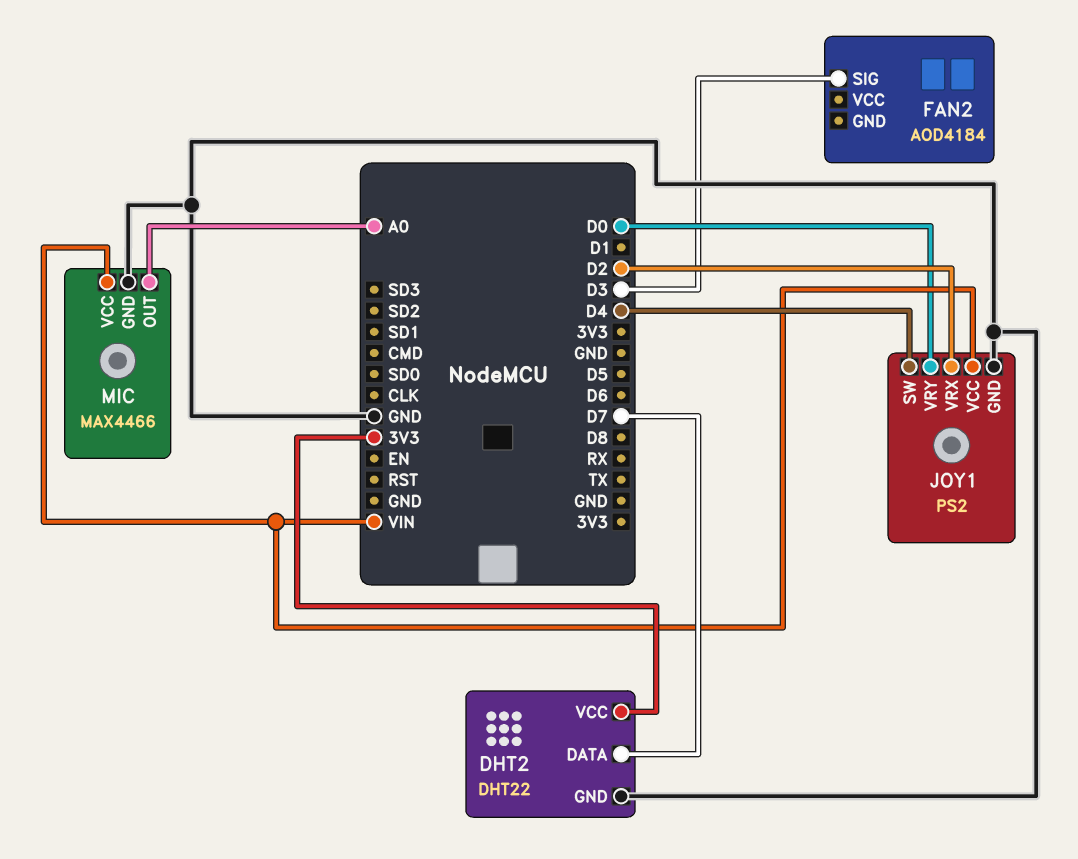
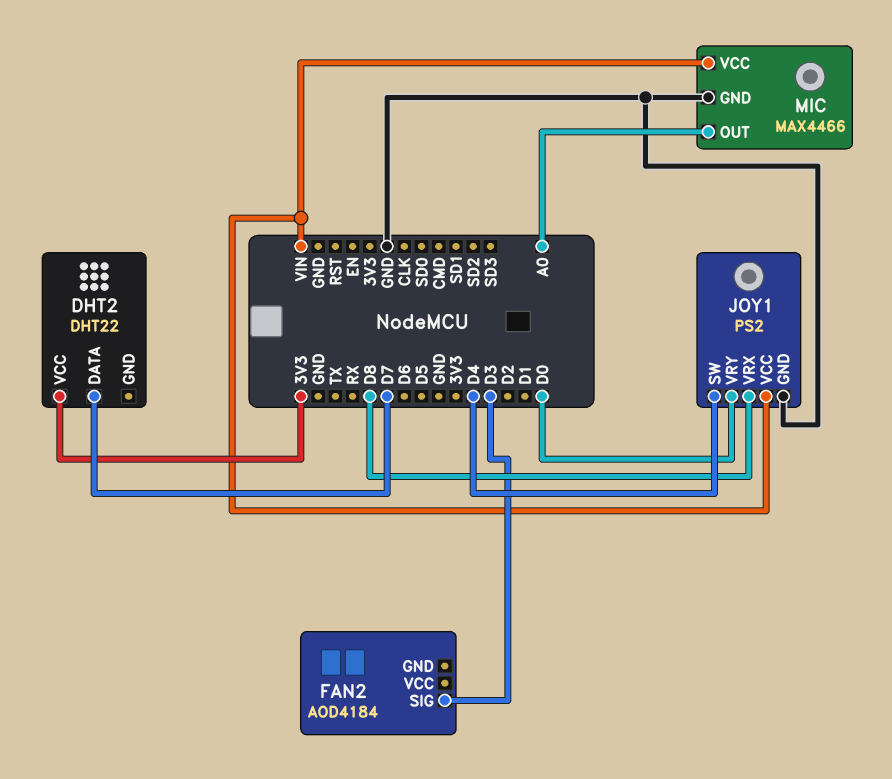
DHT2 pin GND: GND -> none
JOY1 pin VRX: D2 -> D8

